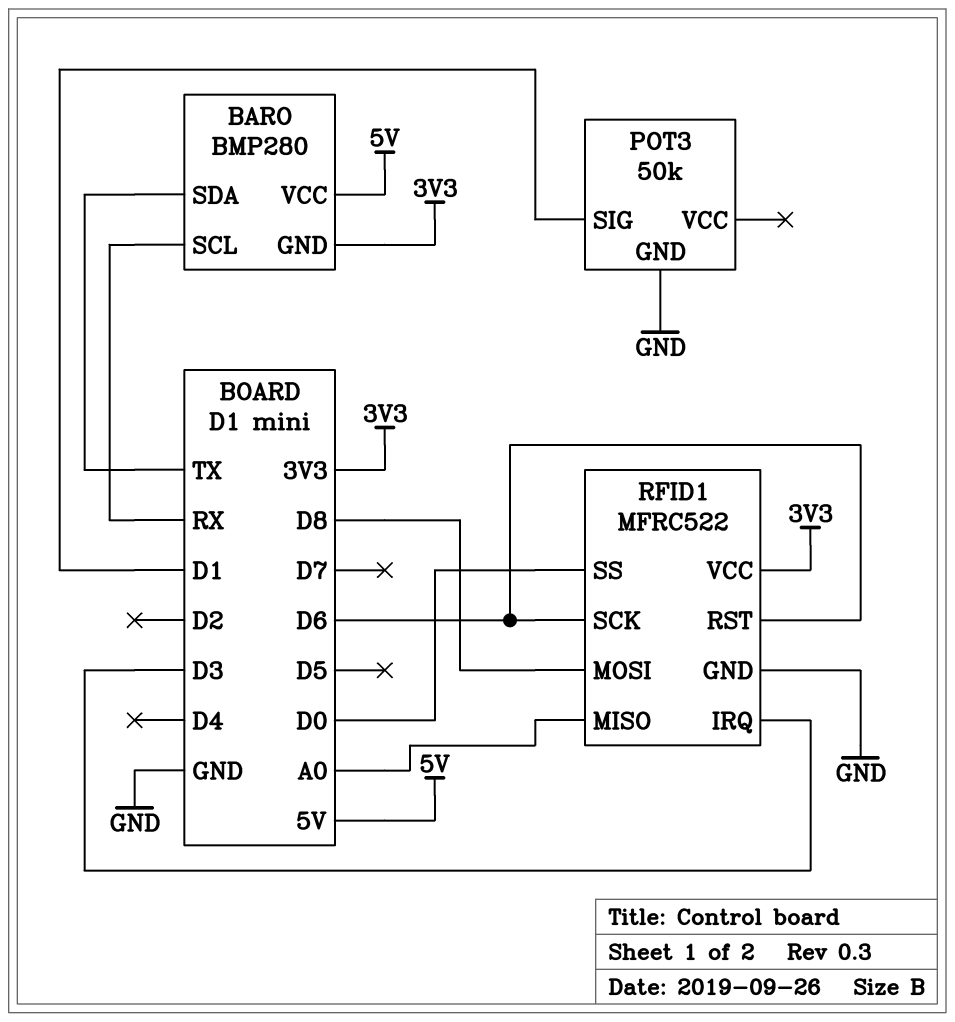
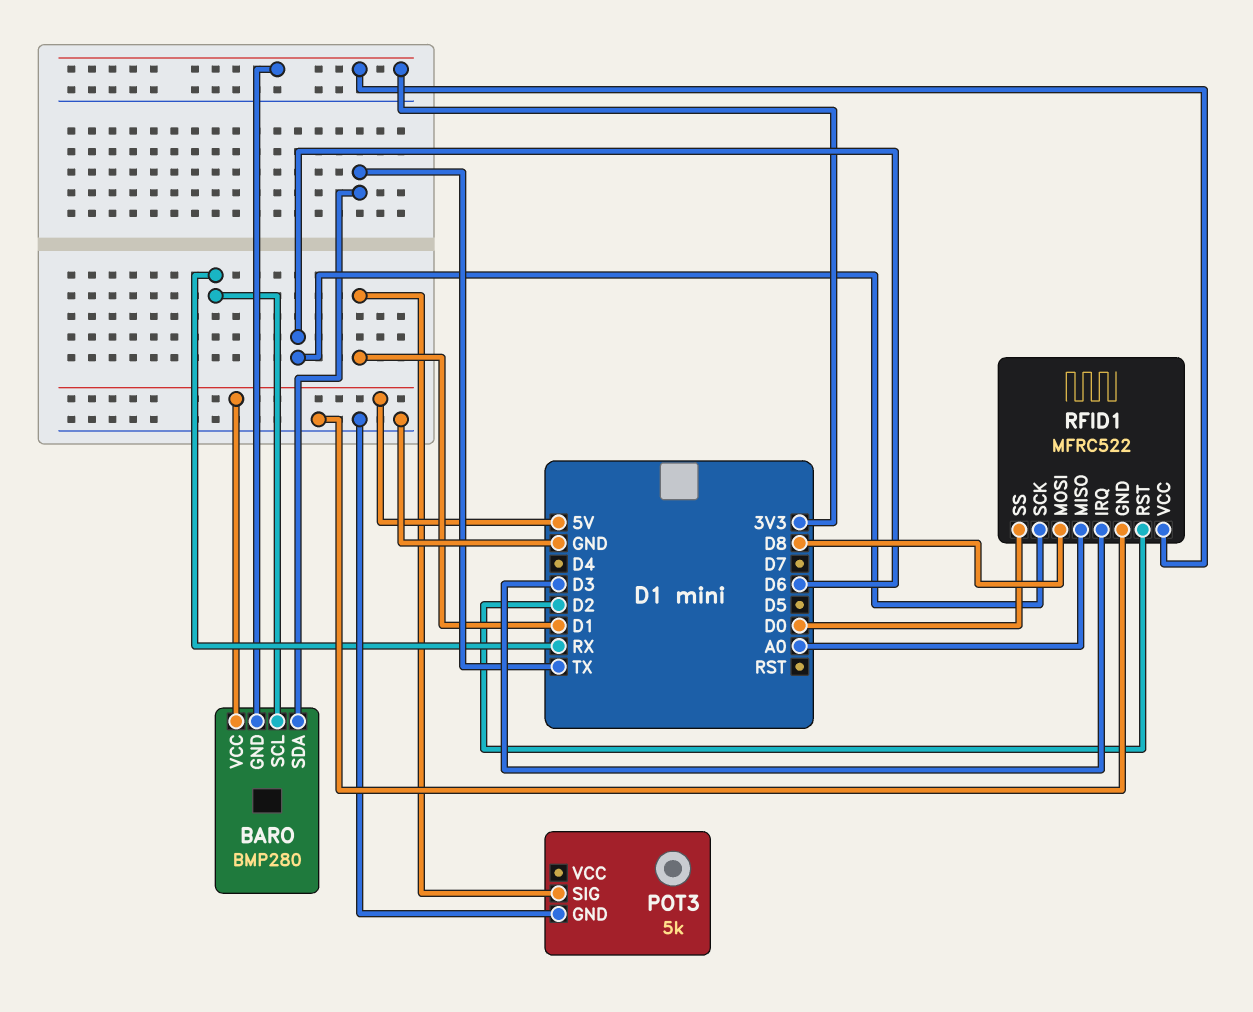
POT3: 50k -> 5k
RFID1 pin RST: D6 -> D2

